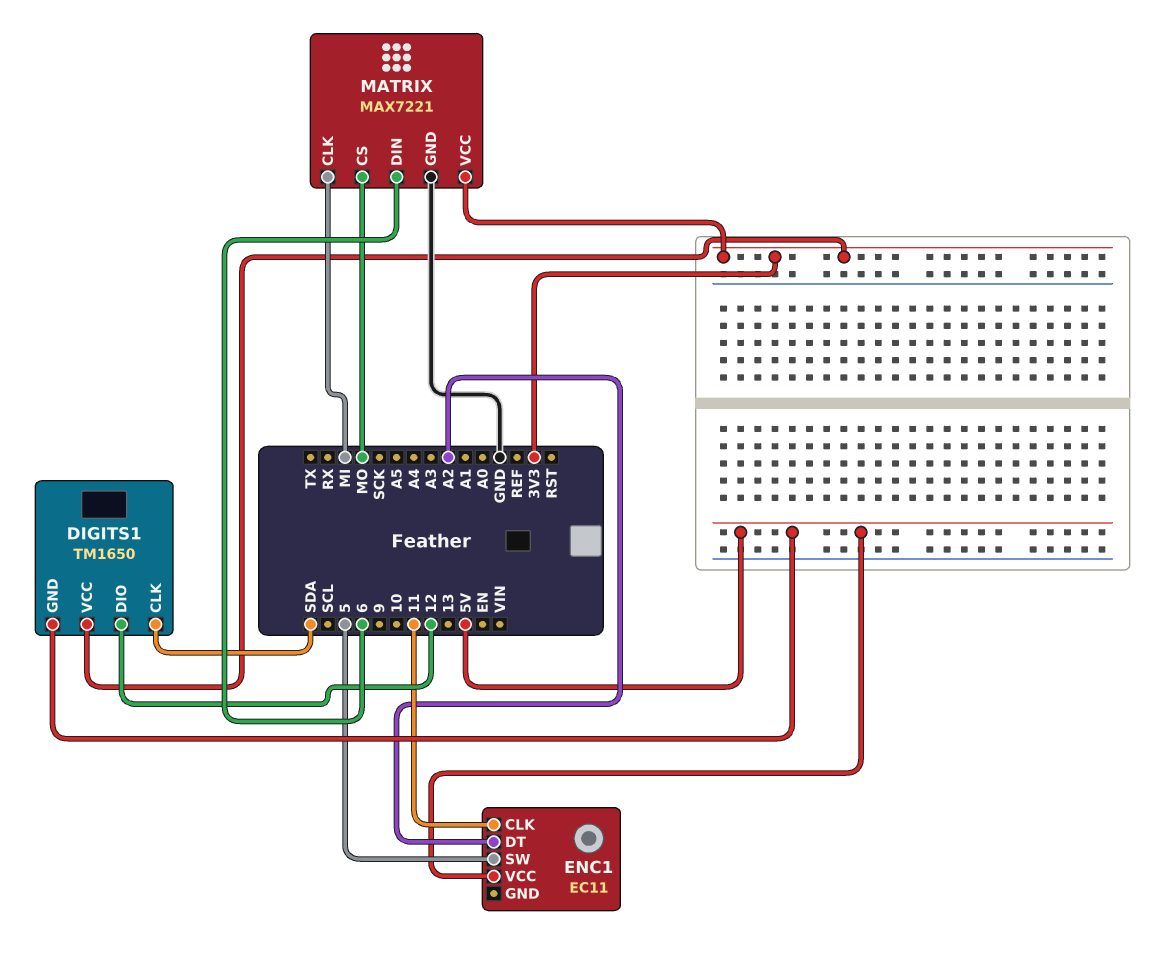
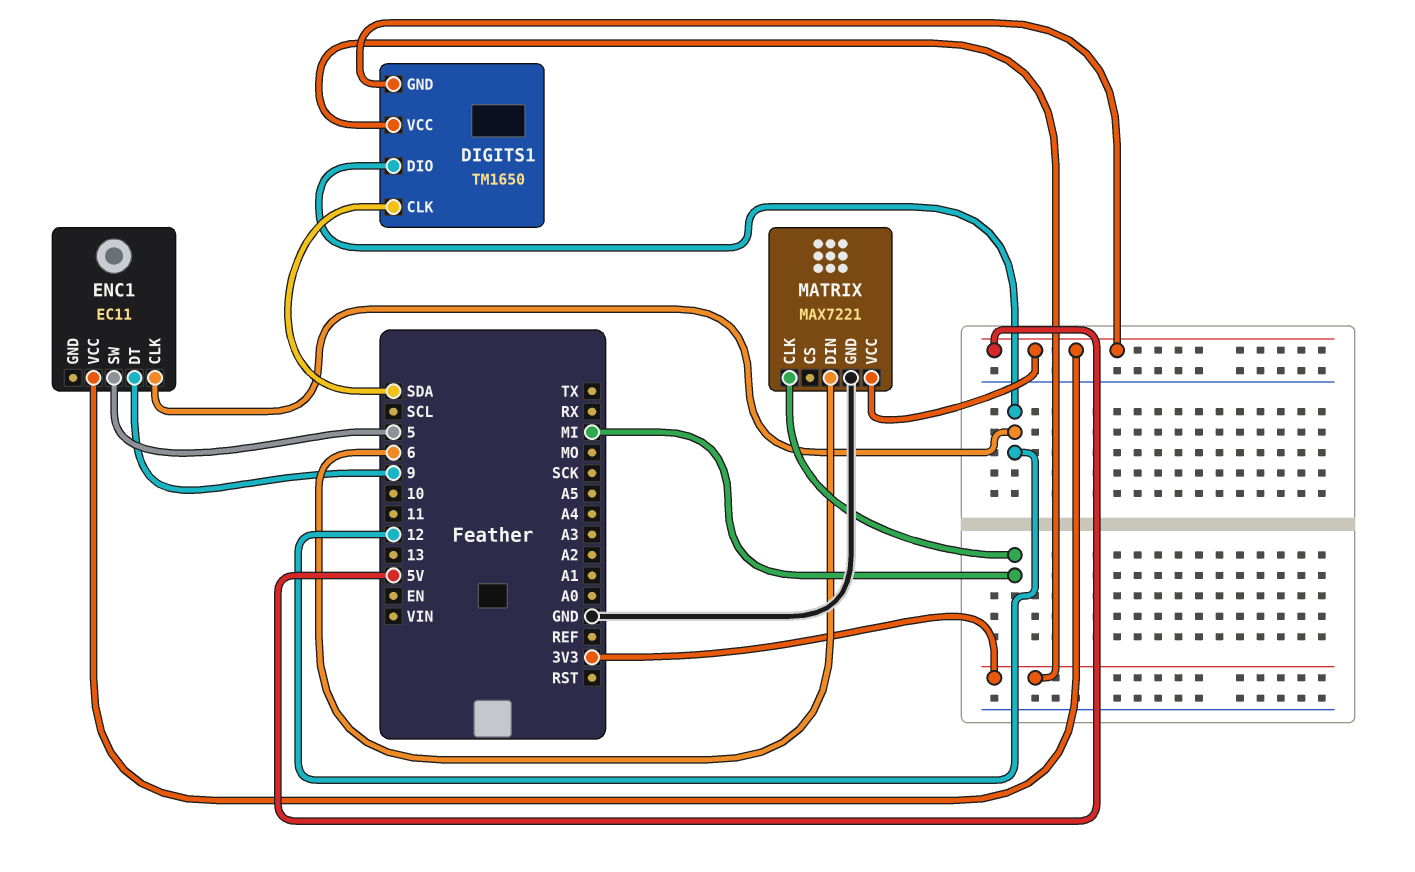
ENC1 pin CLK: 11 -> 12
ENC1 pin DT: A2 -> 9
MATRIX pin CS: MO -> none
MATRIX pin VCC: 3V3 -> 5V

